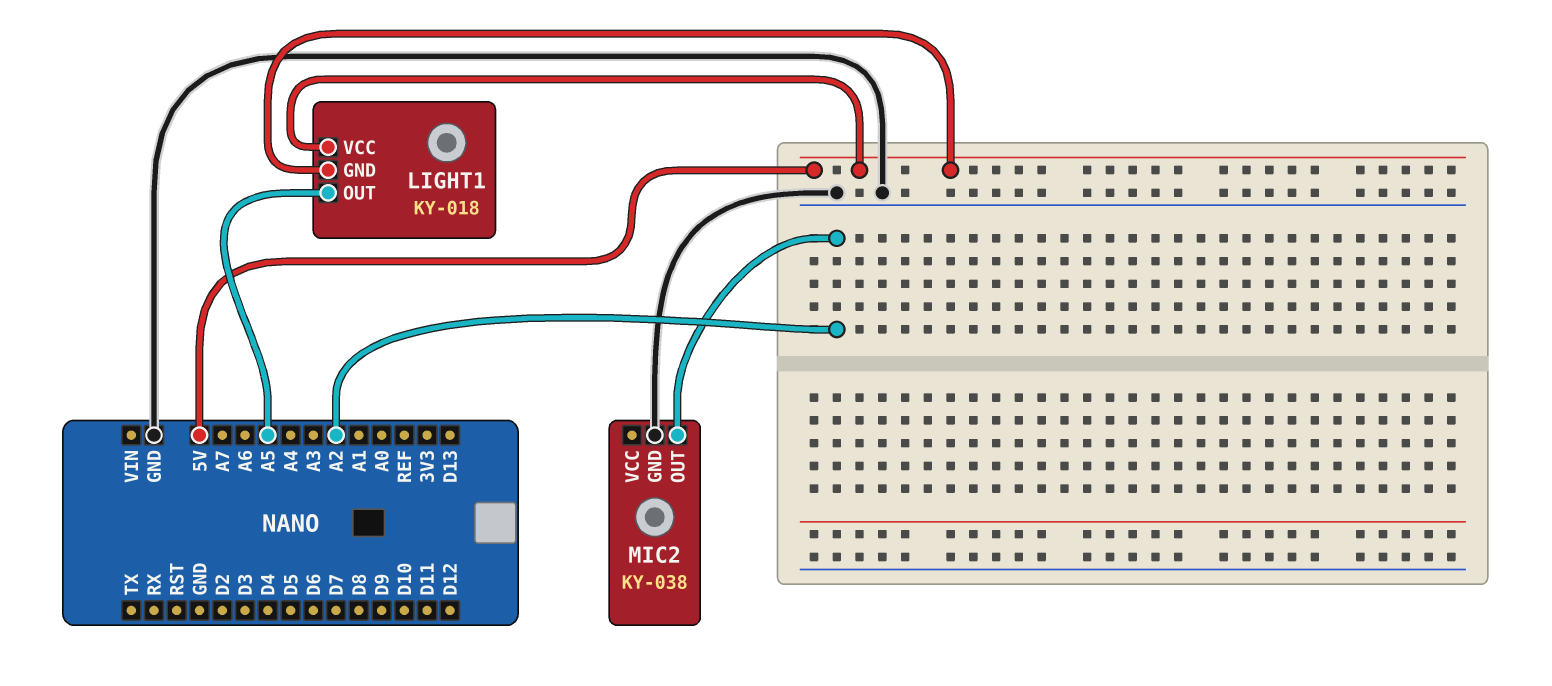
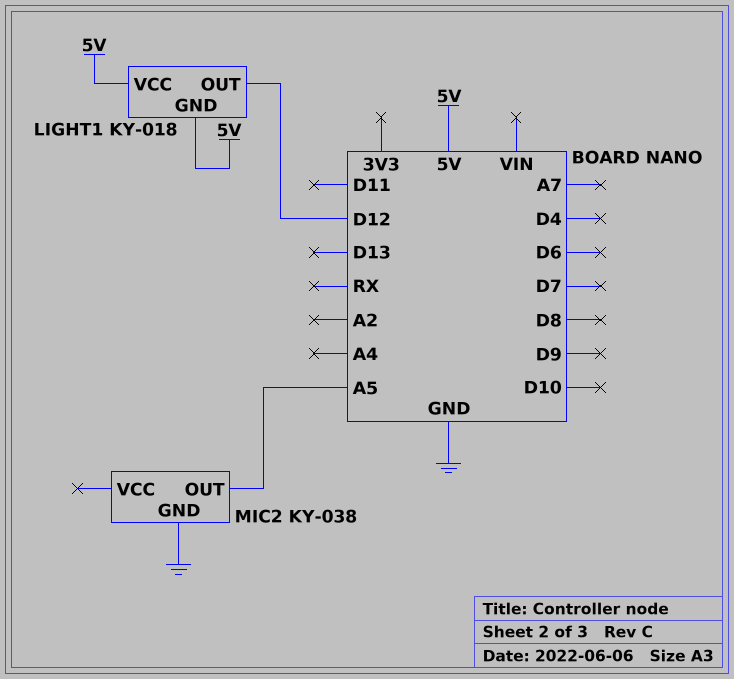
LIGHT1 pin OUT: A5 -> D12
MIC2 pin OUT: A2 -> A5

